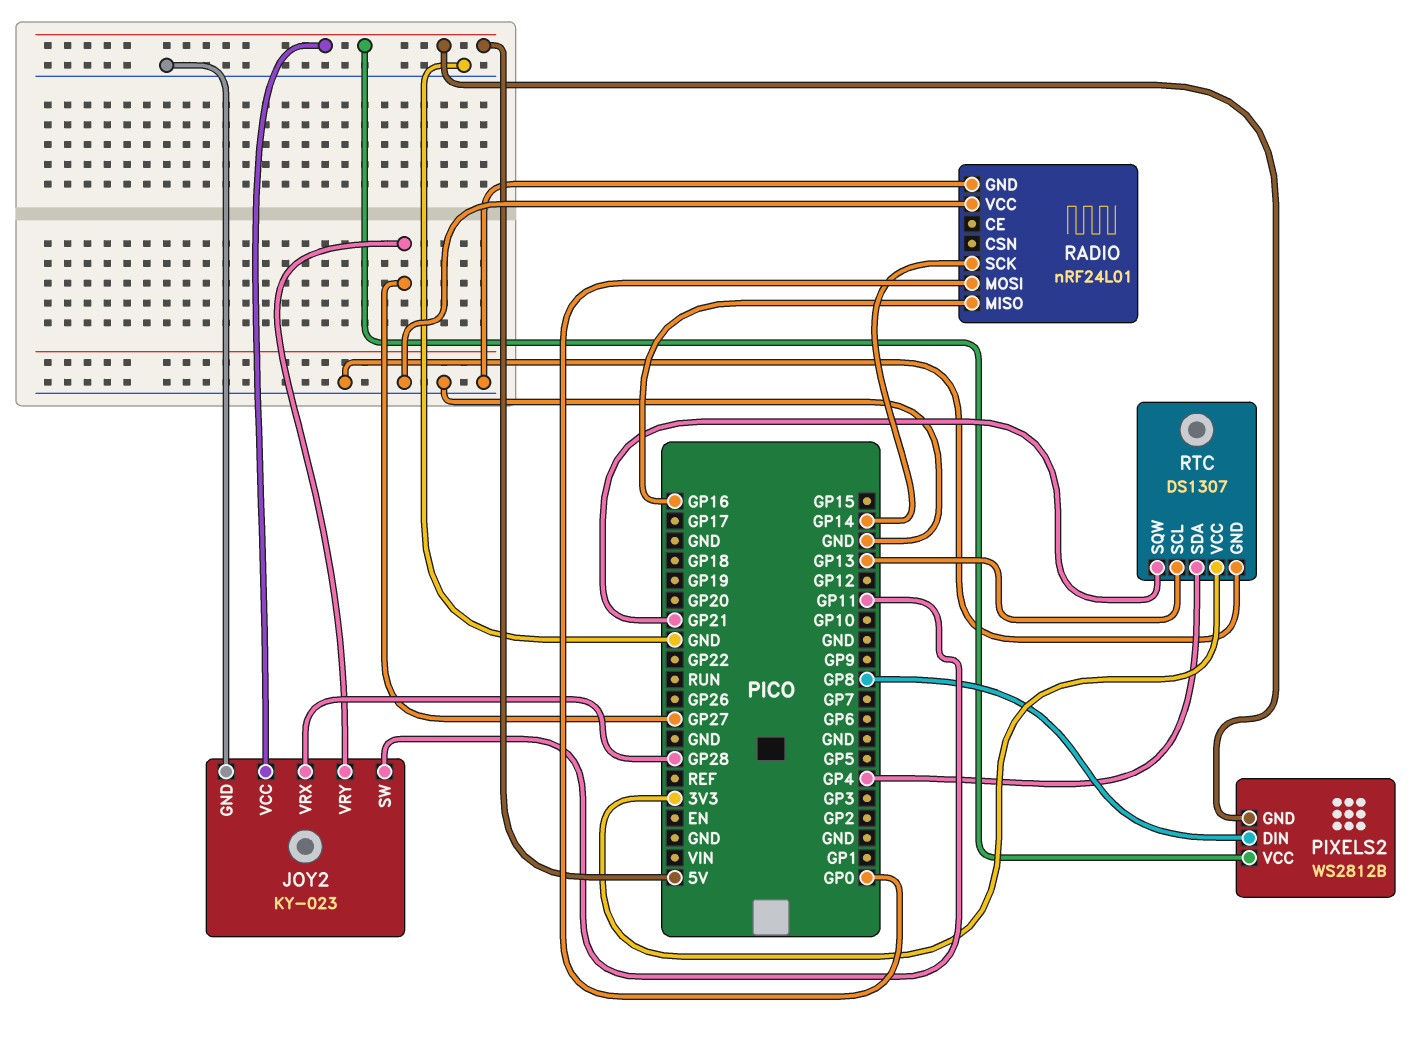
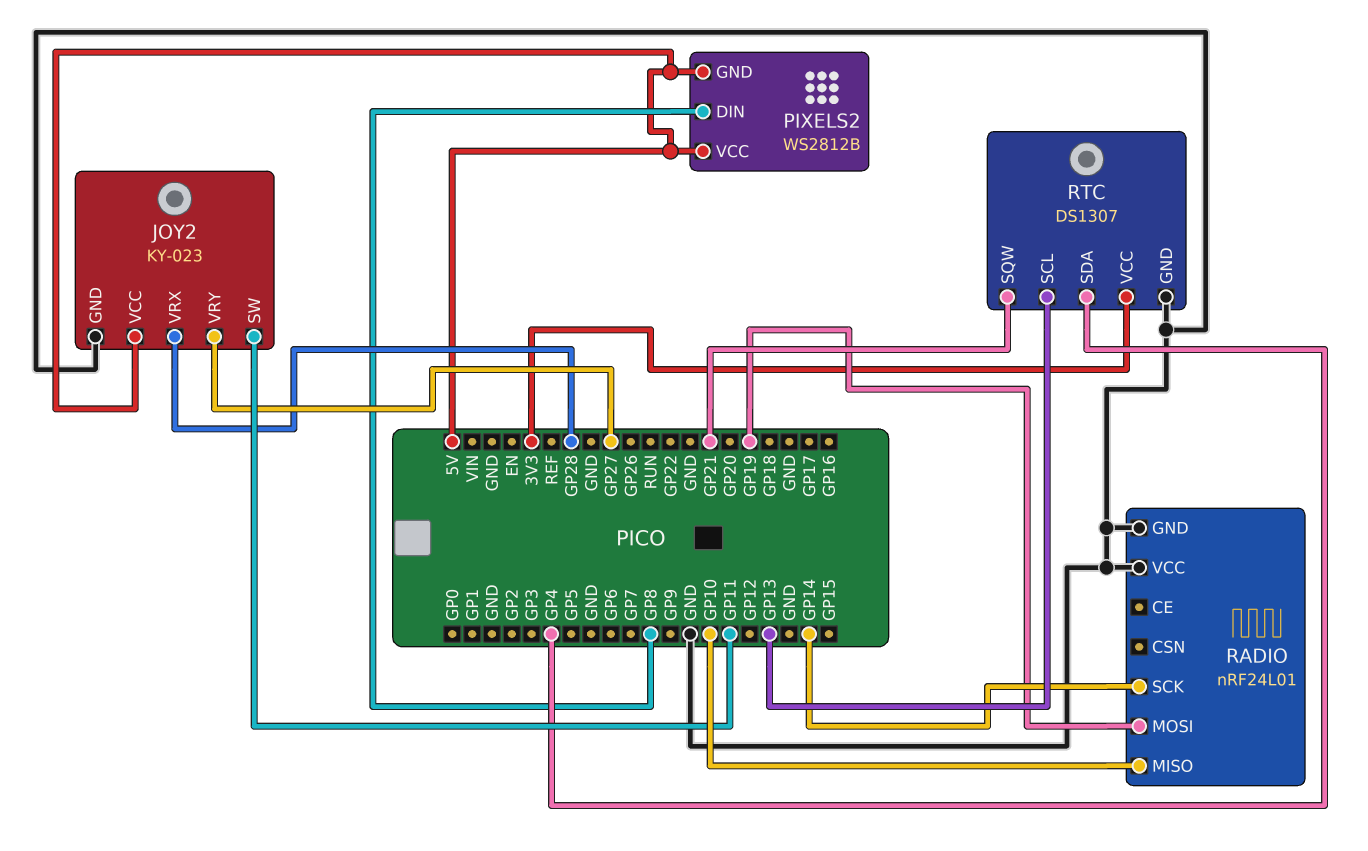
RADIO pin MISO: GP16 -> GP10
RADIO pin MOSI: GP0 -> GP19

